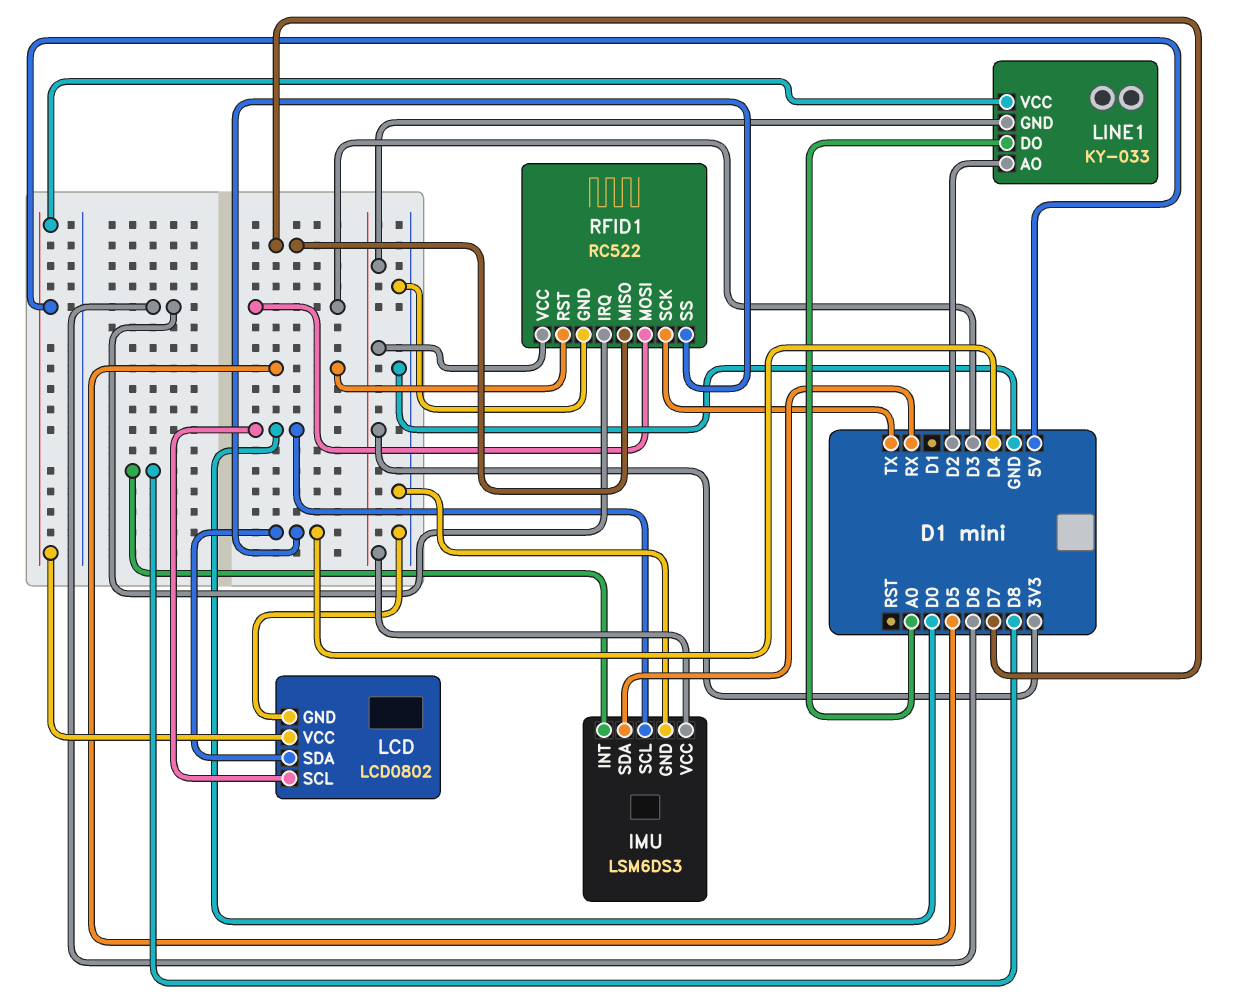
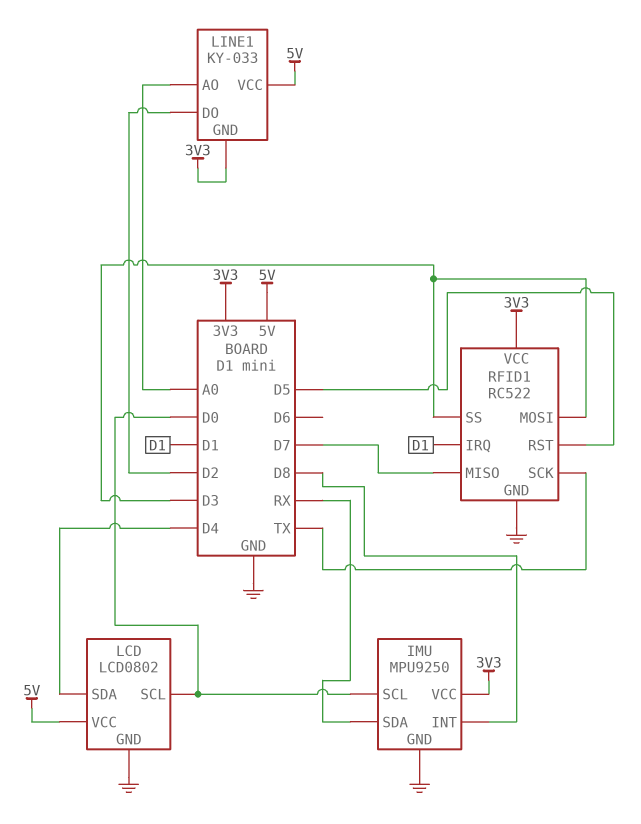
IMU: LSM6DS3 -> MPU9250
LINE1 pin AO: D2 -> A0
LINE1 pin DO: A0 -> D2
RFID1 pin IRQ: D6 -> D1
RFID1 pin SS: D4 -> D3

